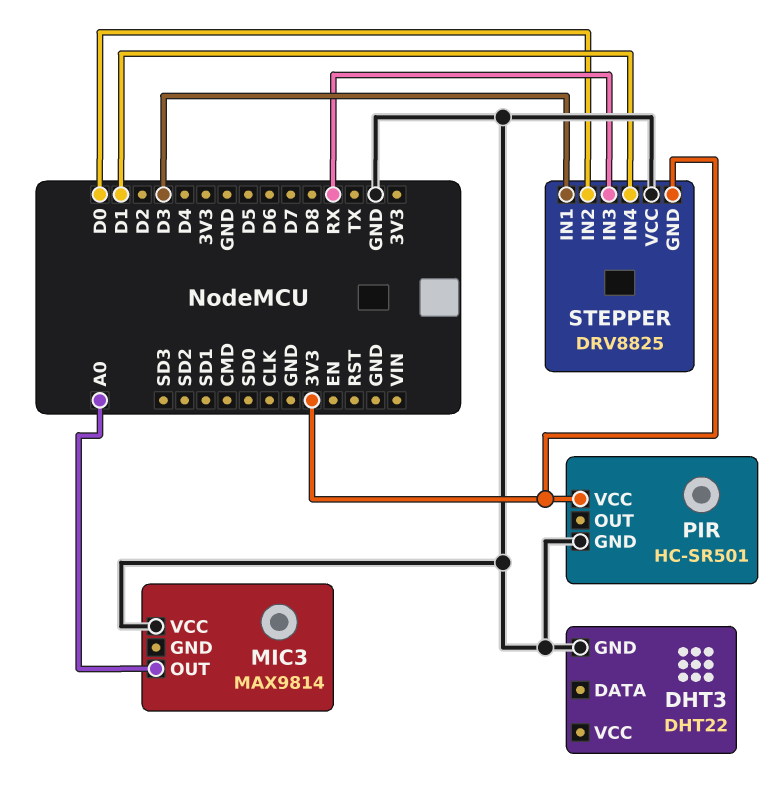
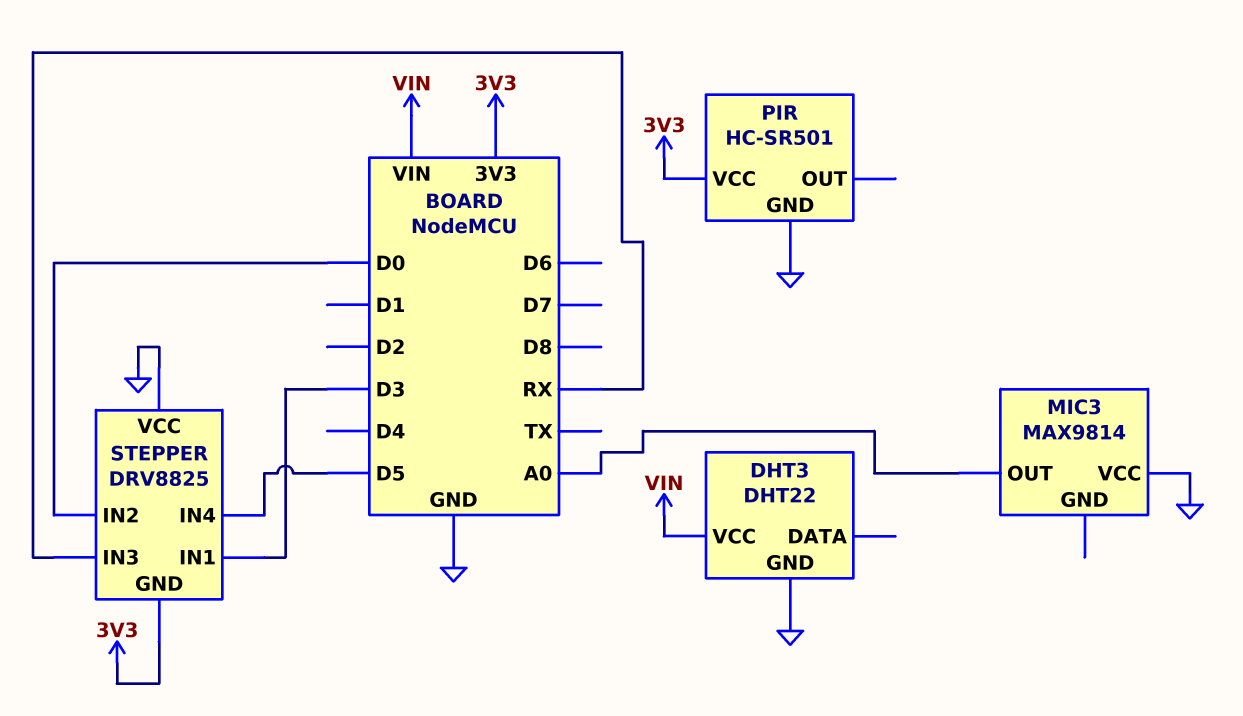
DHT3 pin VCC: none -> VIN
STEPPER pin IN4: D1 -> D5

